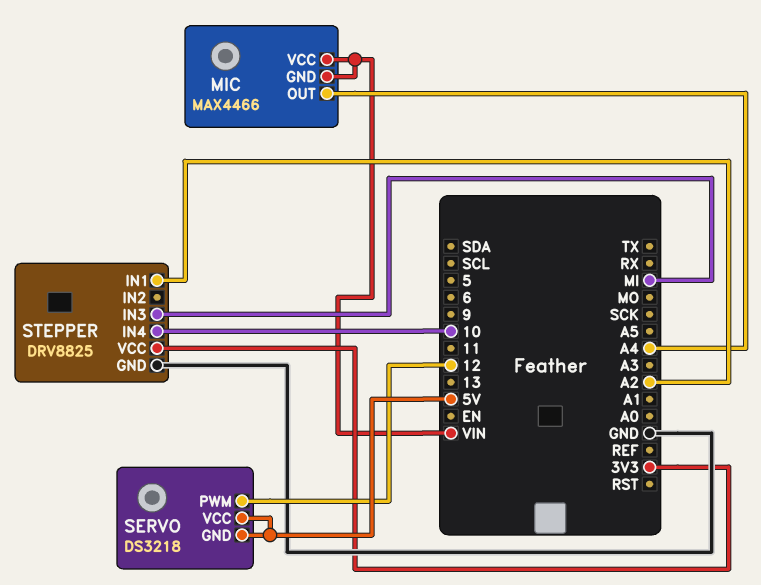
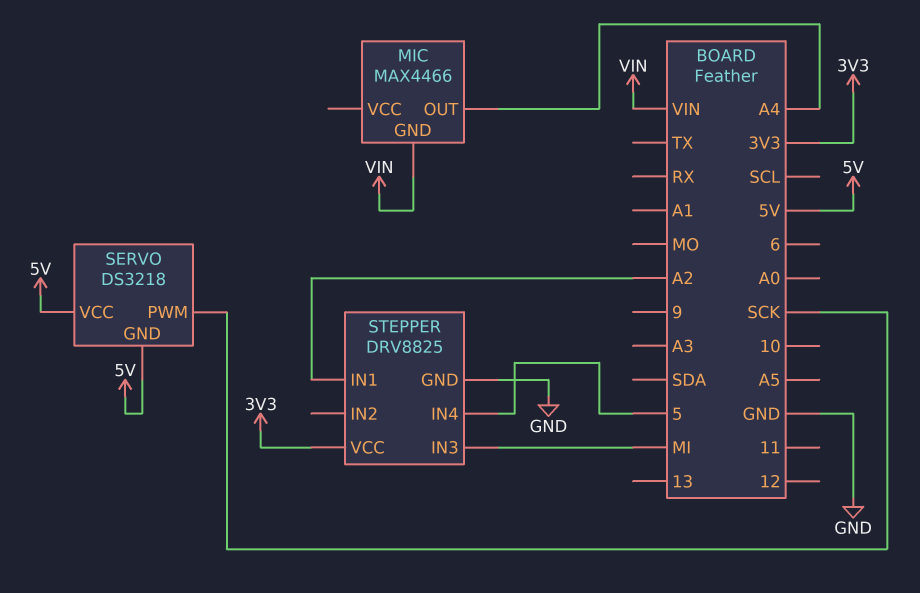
MIC pin VCC: VIN -> none
SERVO pin PWM: 12 -> SCK
STEPPER pin IN4: 10 -> 5

